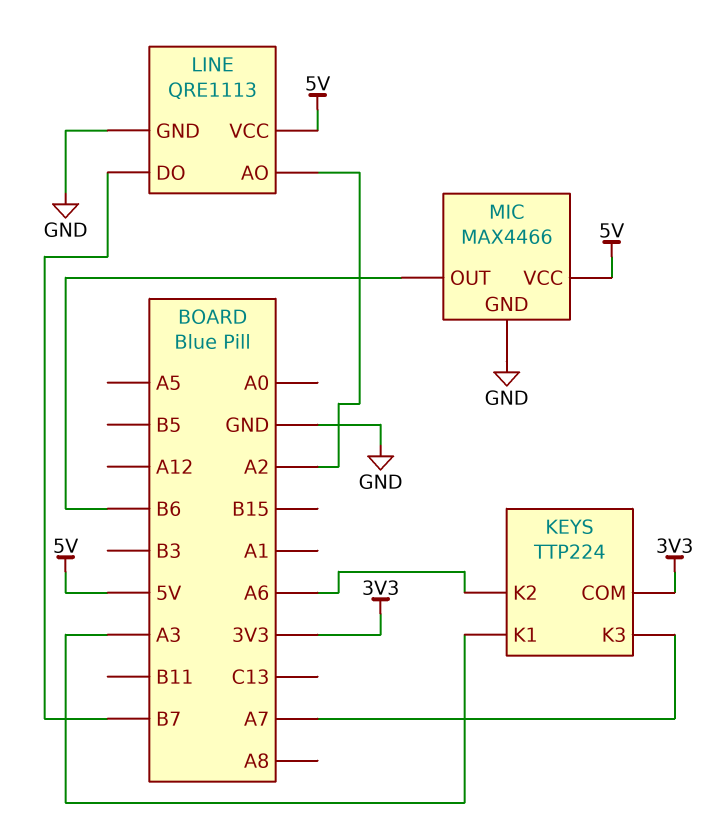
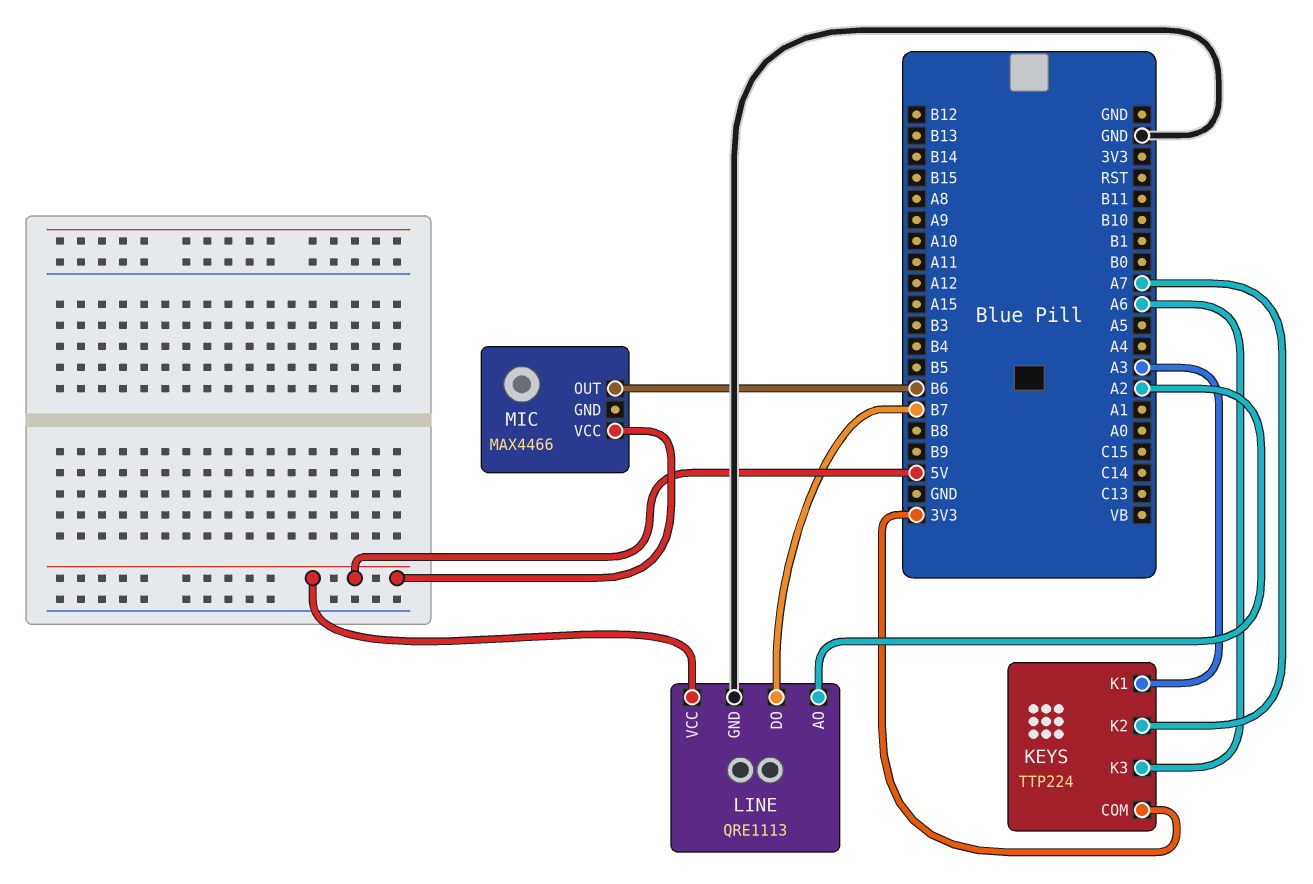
KEYS pin K2: A6 -> A7
KEYS pin K3: A7 -> A6
MIC pin GND: GND -> none

